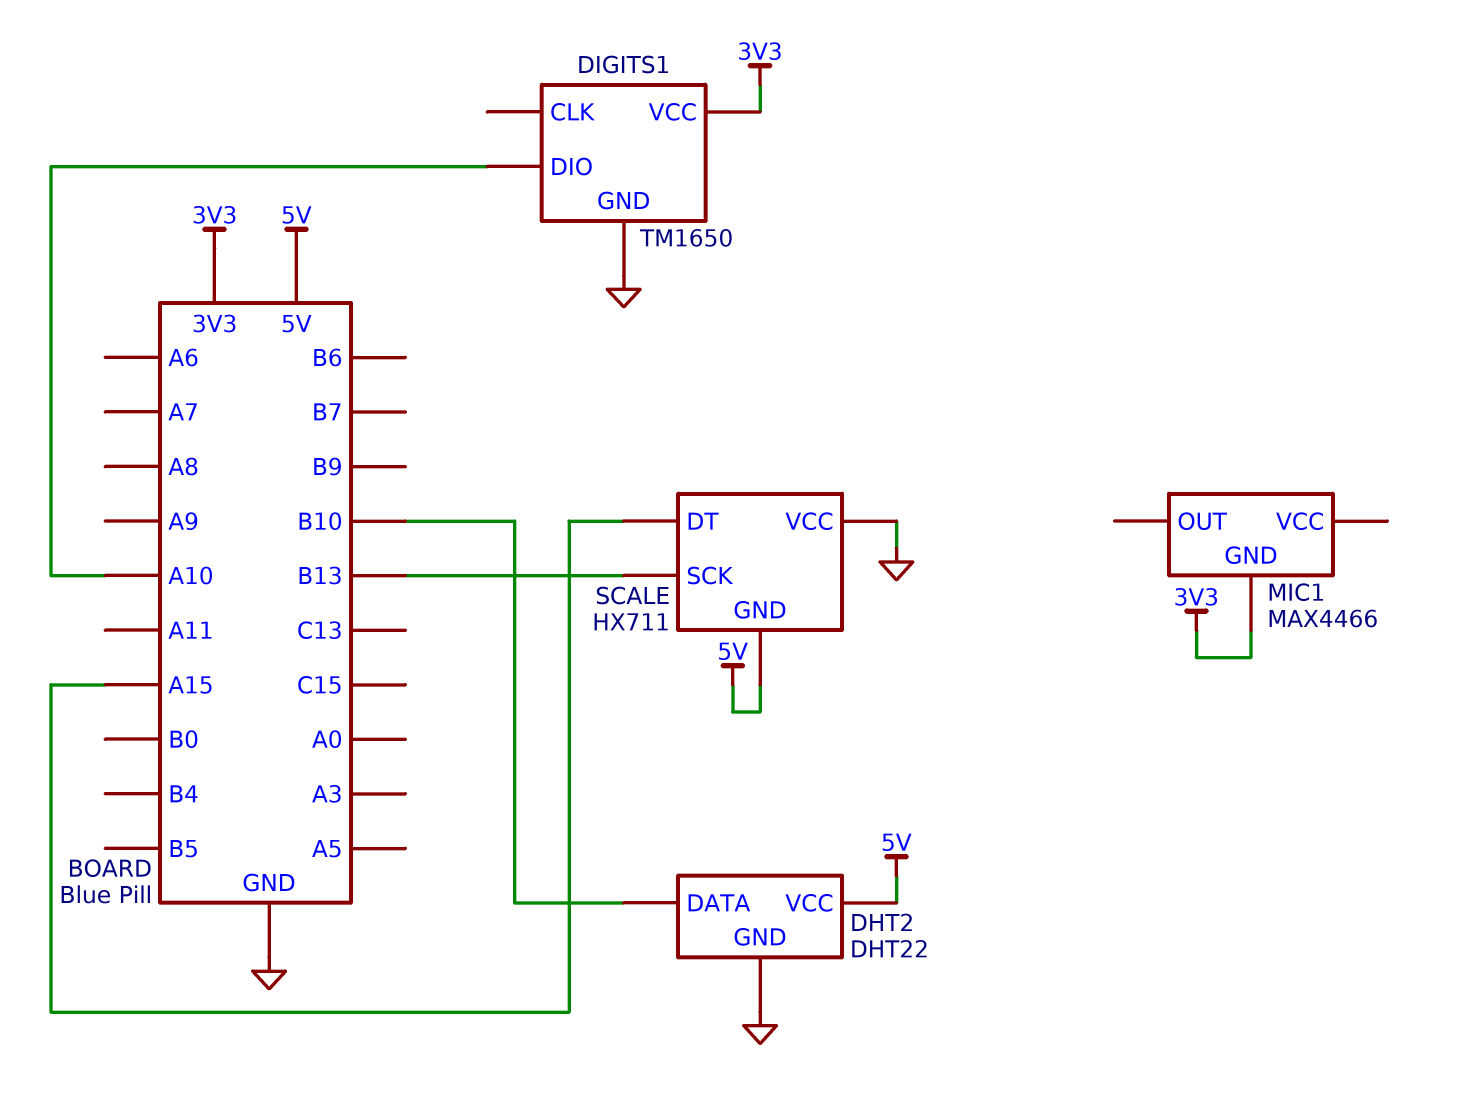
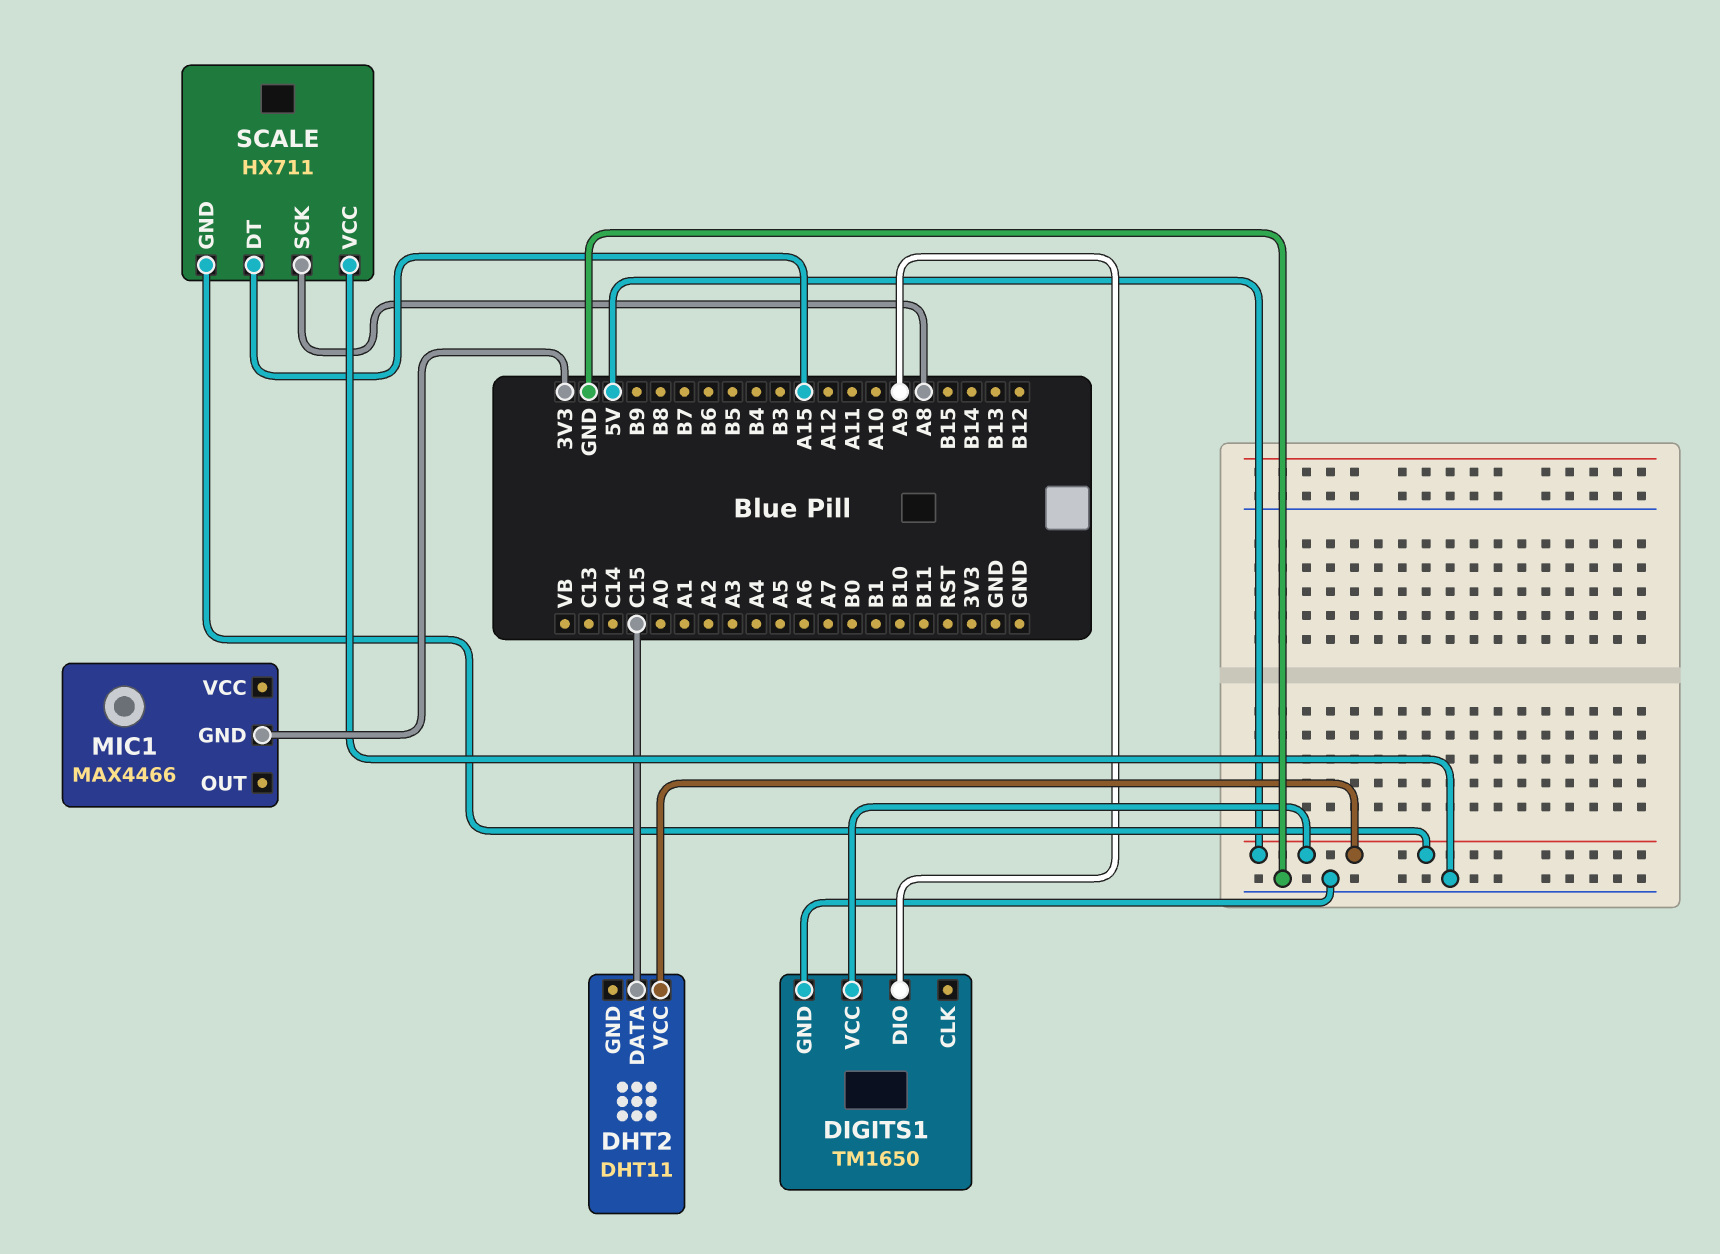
DHT2: DHT22 -> DHT11
DHT2 pin DATA: B10 -> C15
DHT2 pin GND: GND -> none
DIGITS1 pin DIO: A10 -> A9
DIGITS1 pin VCC: 3V3 -> 5V
SCALE pin SCK: B13 -> A8

